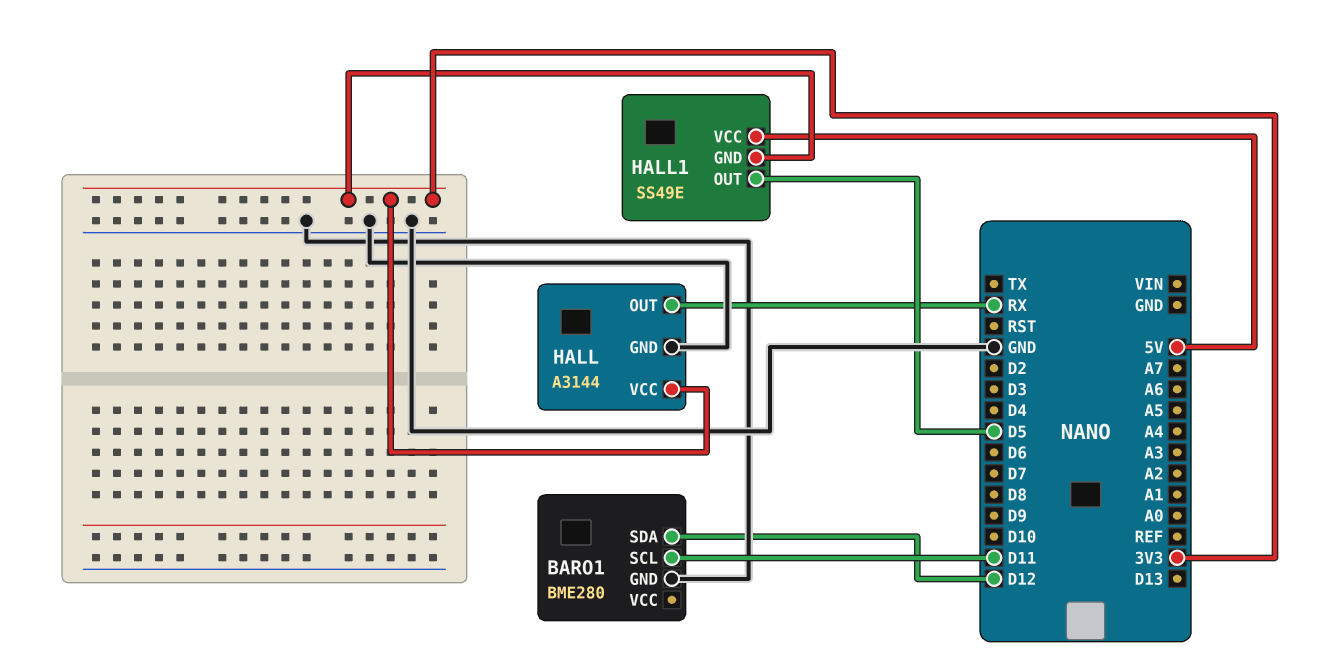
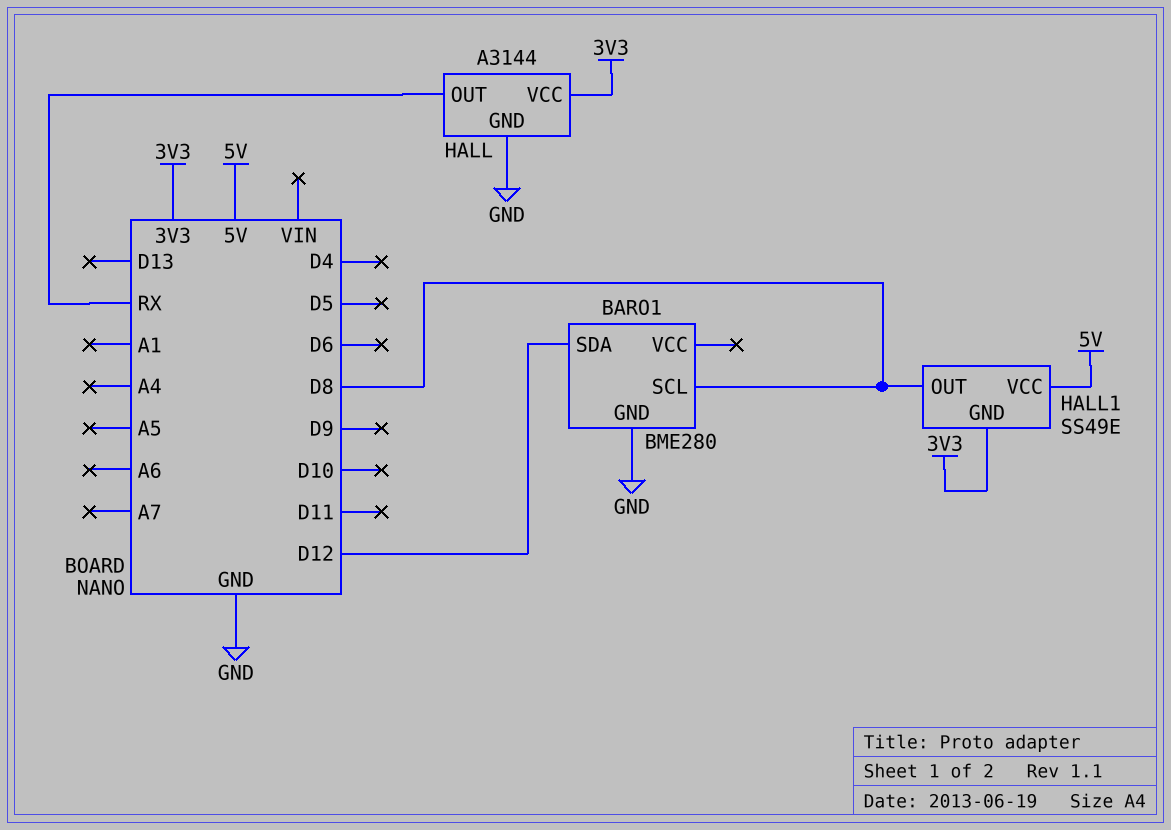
BARO1 pin SCL: D11 -> D8
HALL1 pin OUT: D5 -> D8

